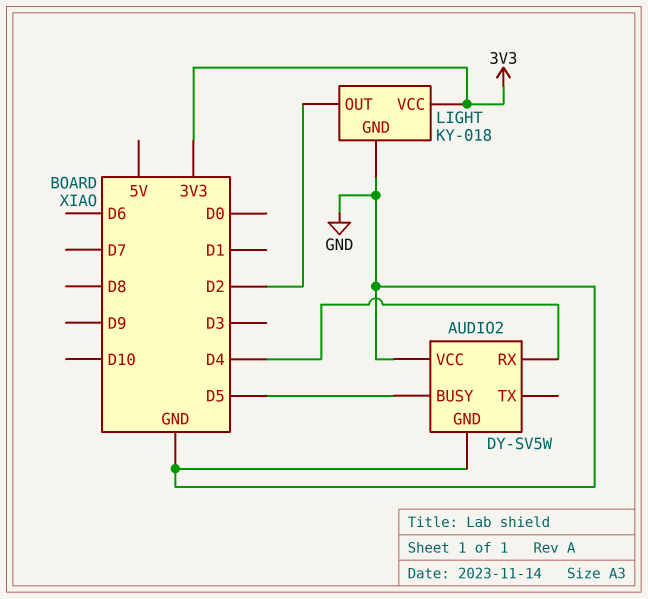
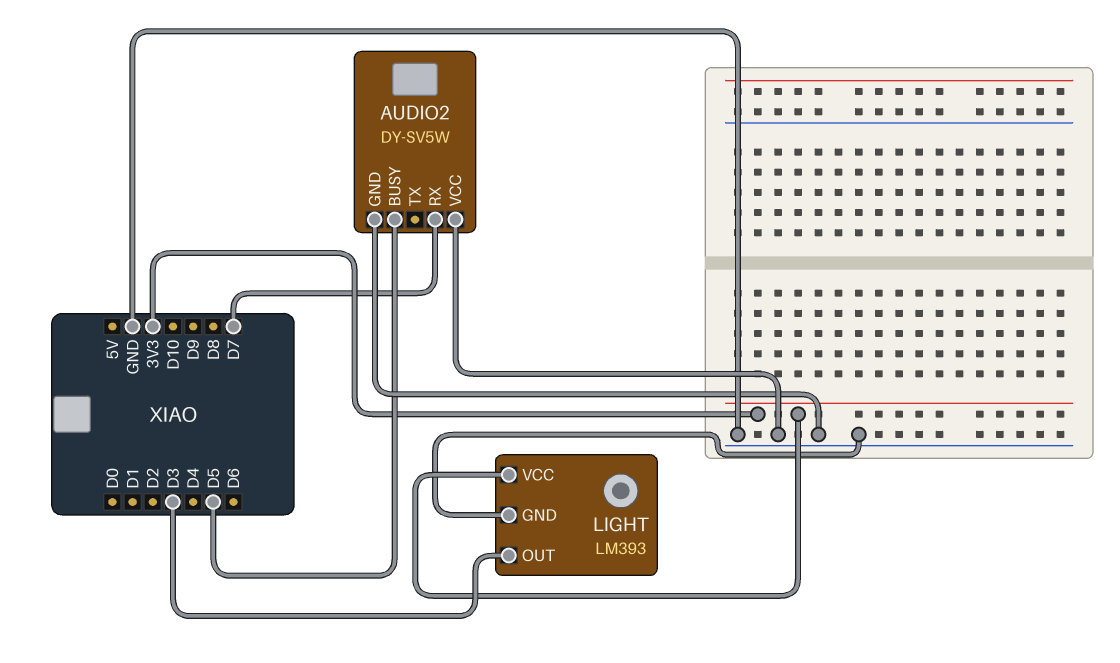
AUDIO2 pin RX: D4 -> D7
LIGHT: KY-018 -> LM393
LIGHT pin OUT: D2 -> D3

